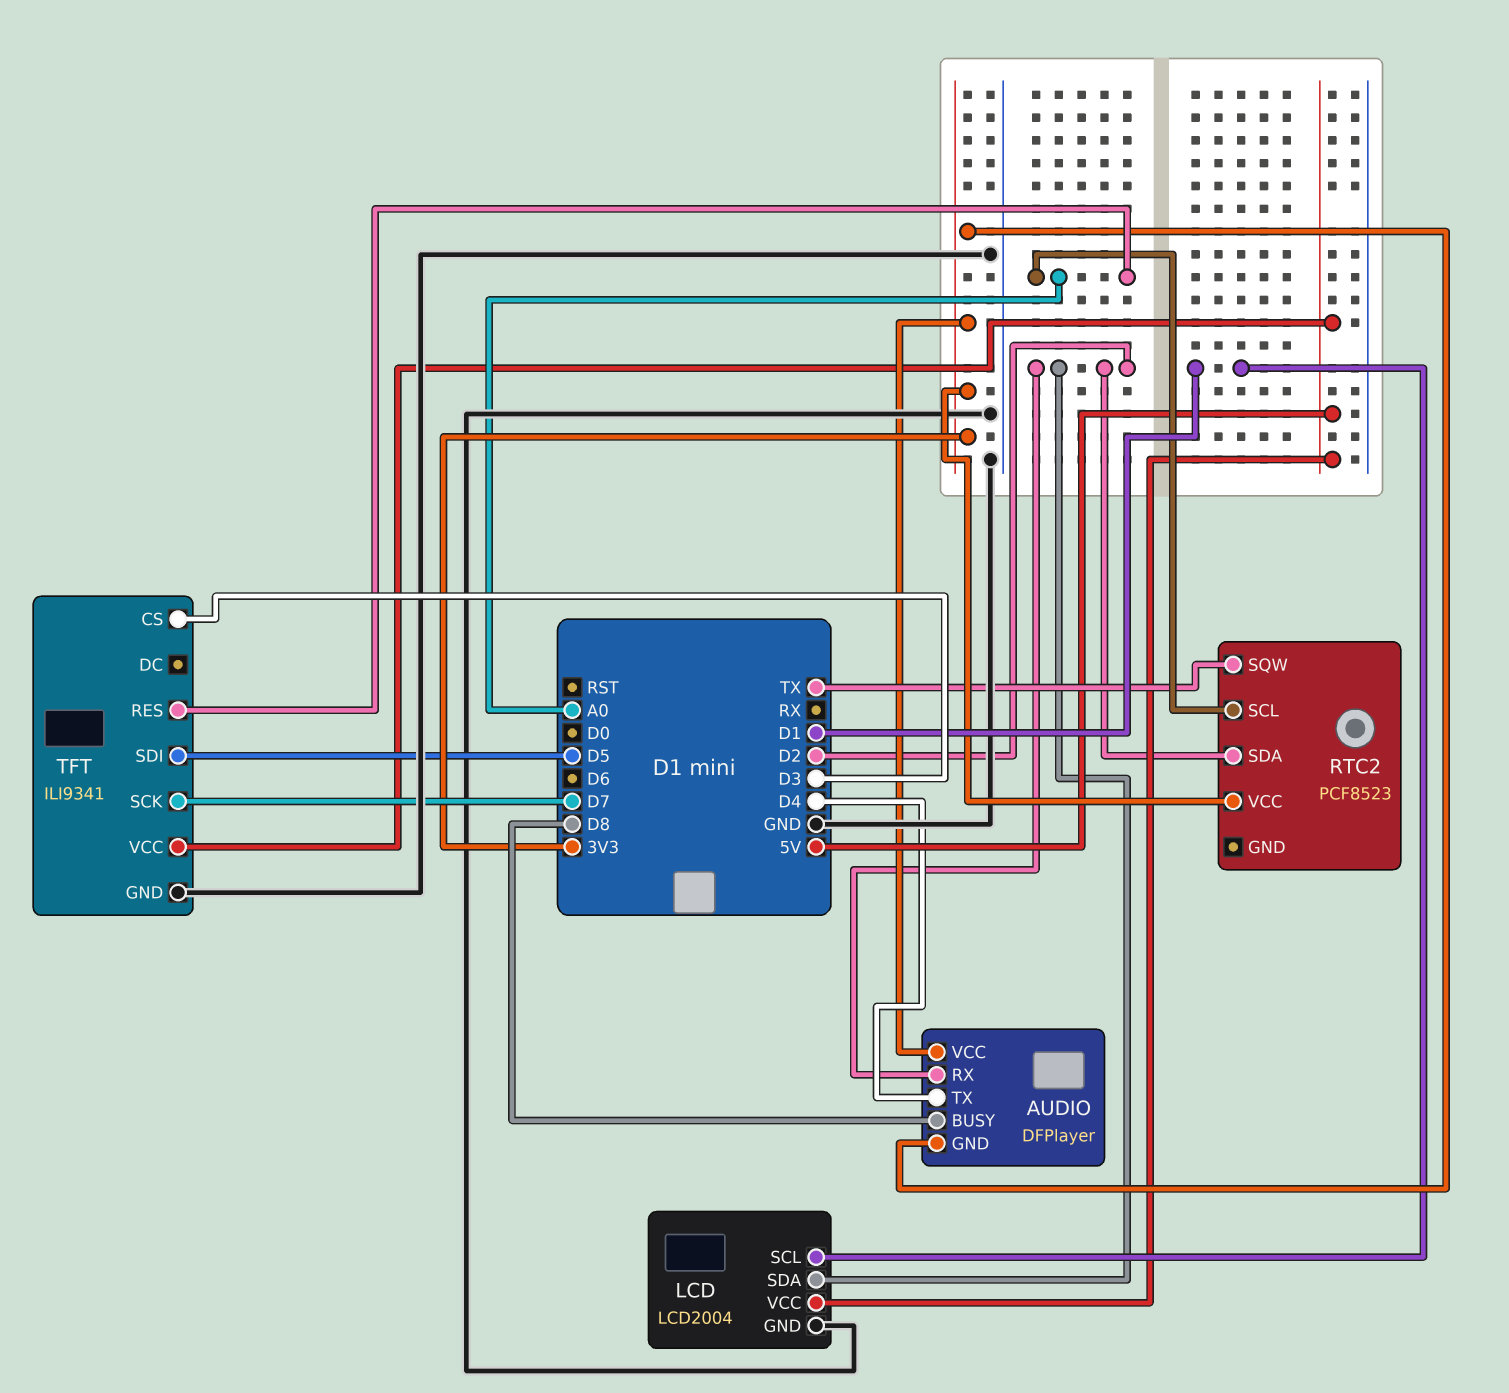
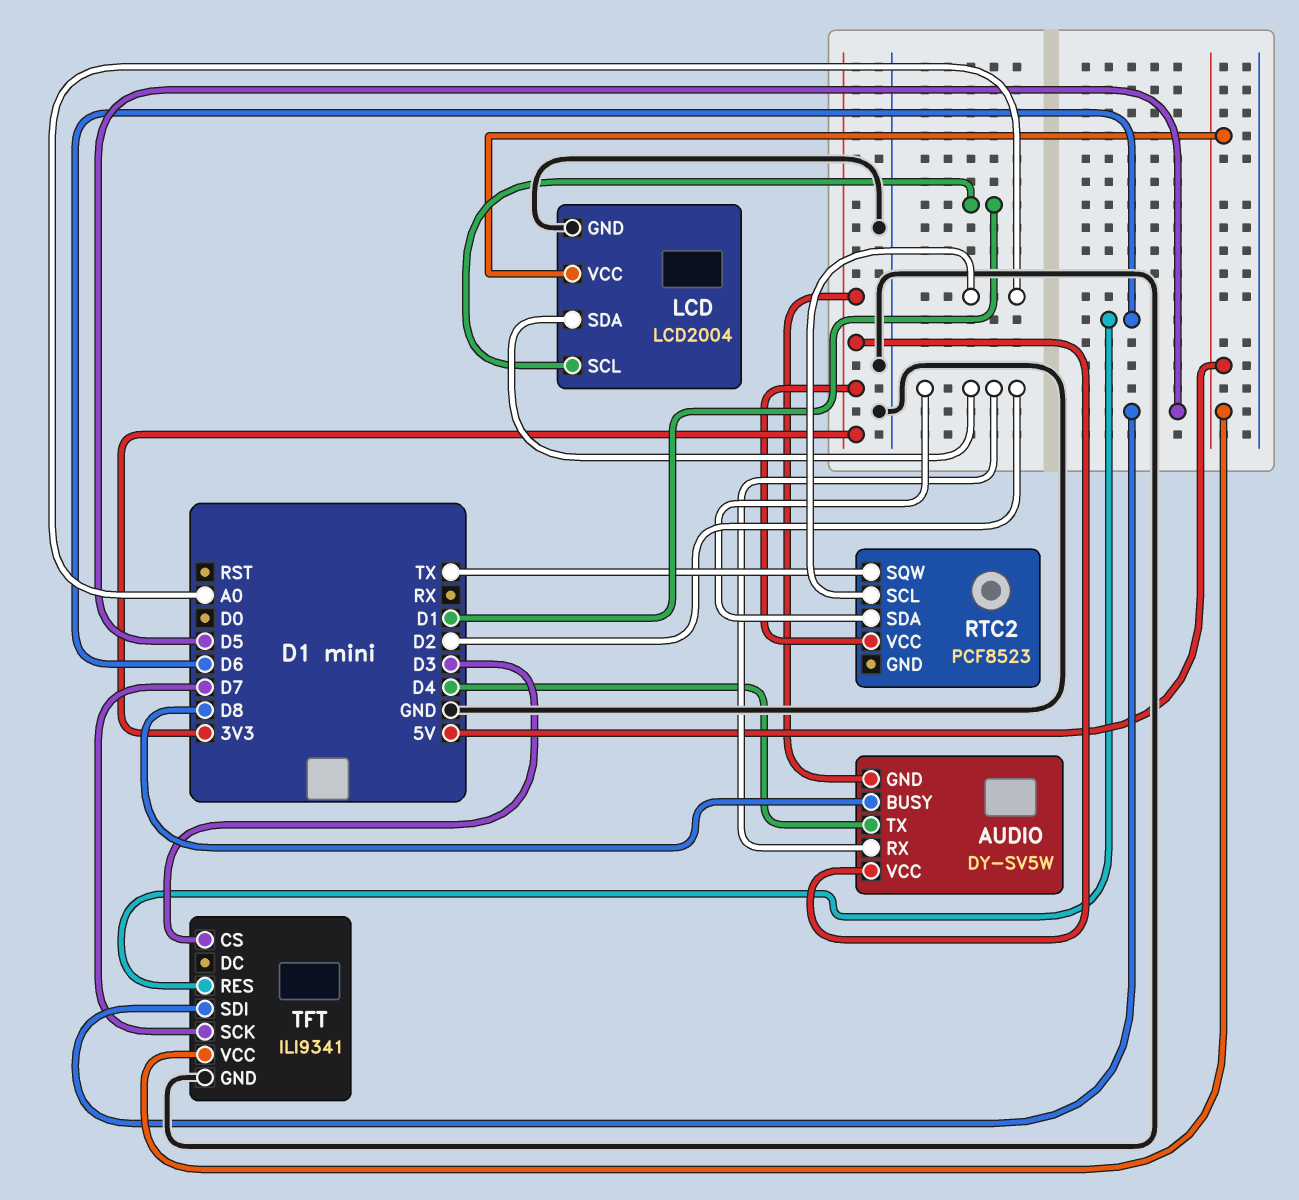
AUDIO: DFPlayer -> DY-SV5W
TFT pin RES: A0 -> D6

